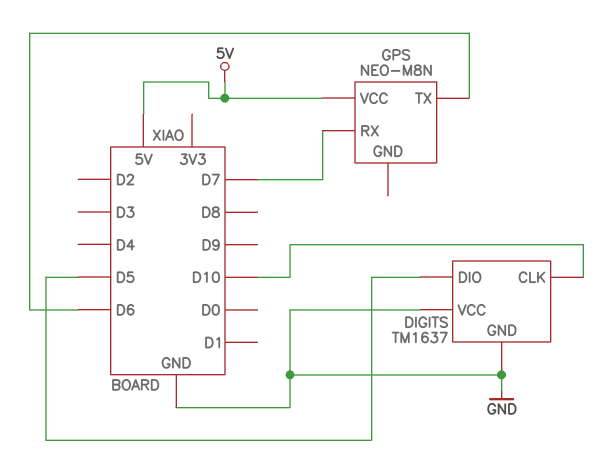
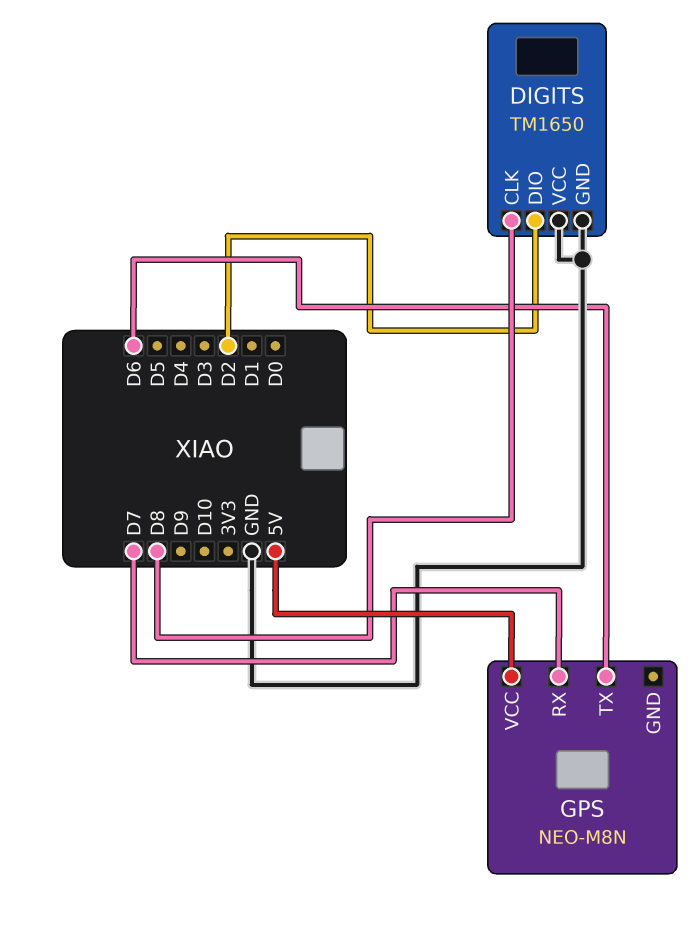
DIGITS: TM1637 -> TM1650
DIGITS pin CLK: D10 -> D8
DIGITS pin DIO: D5 -> D2

